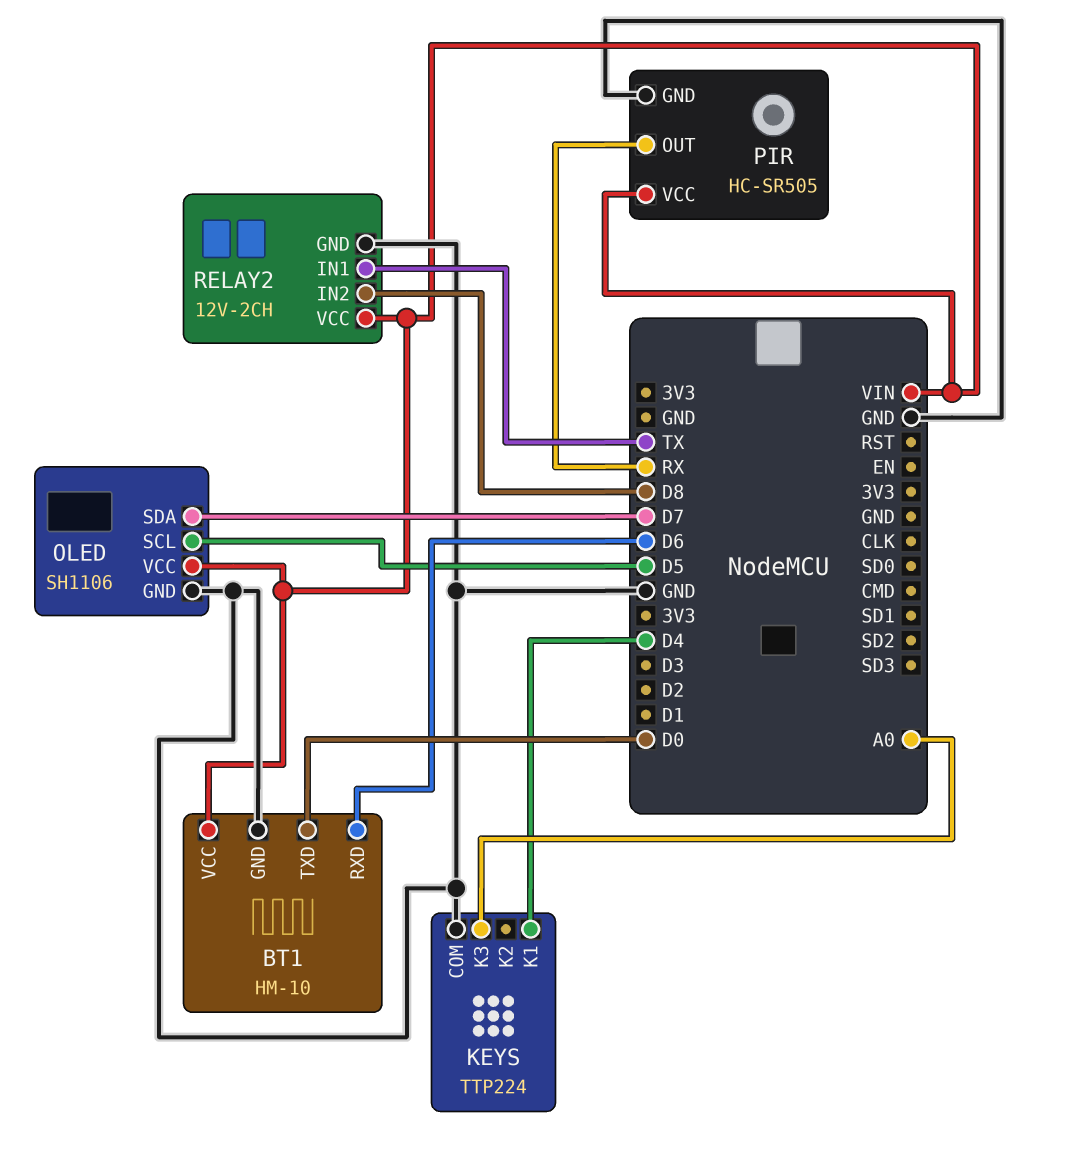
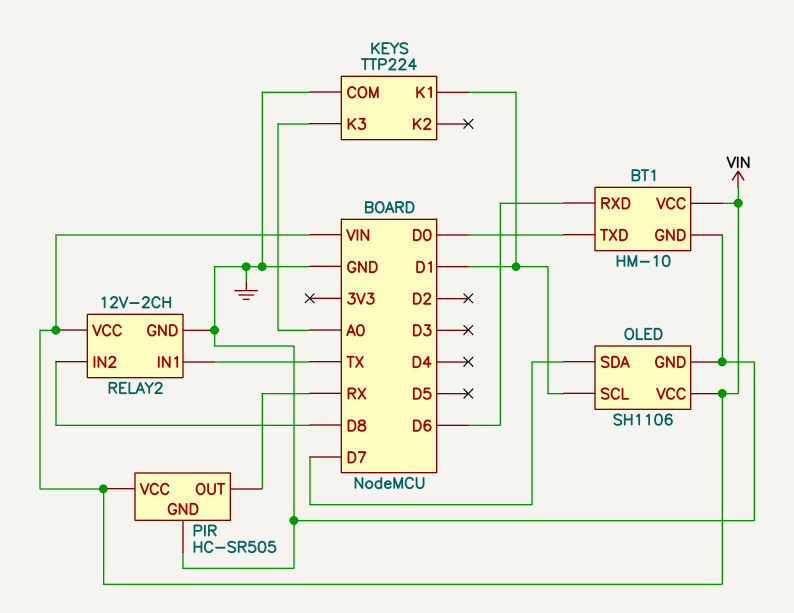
KEYS pin K1: D4 -> D1
OLED pin SCL: D5 -> D1

